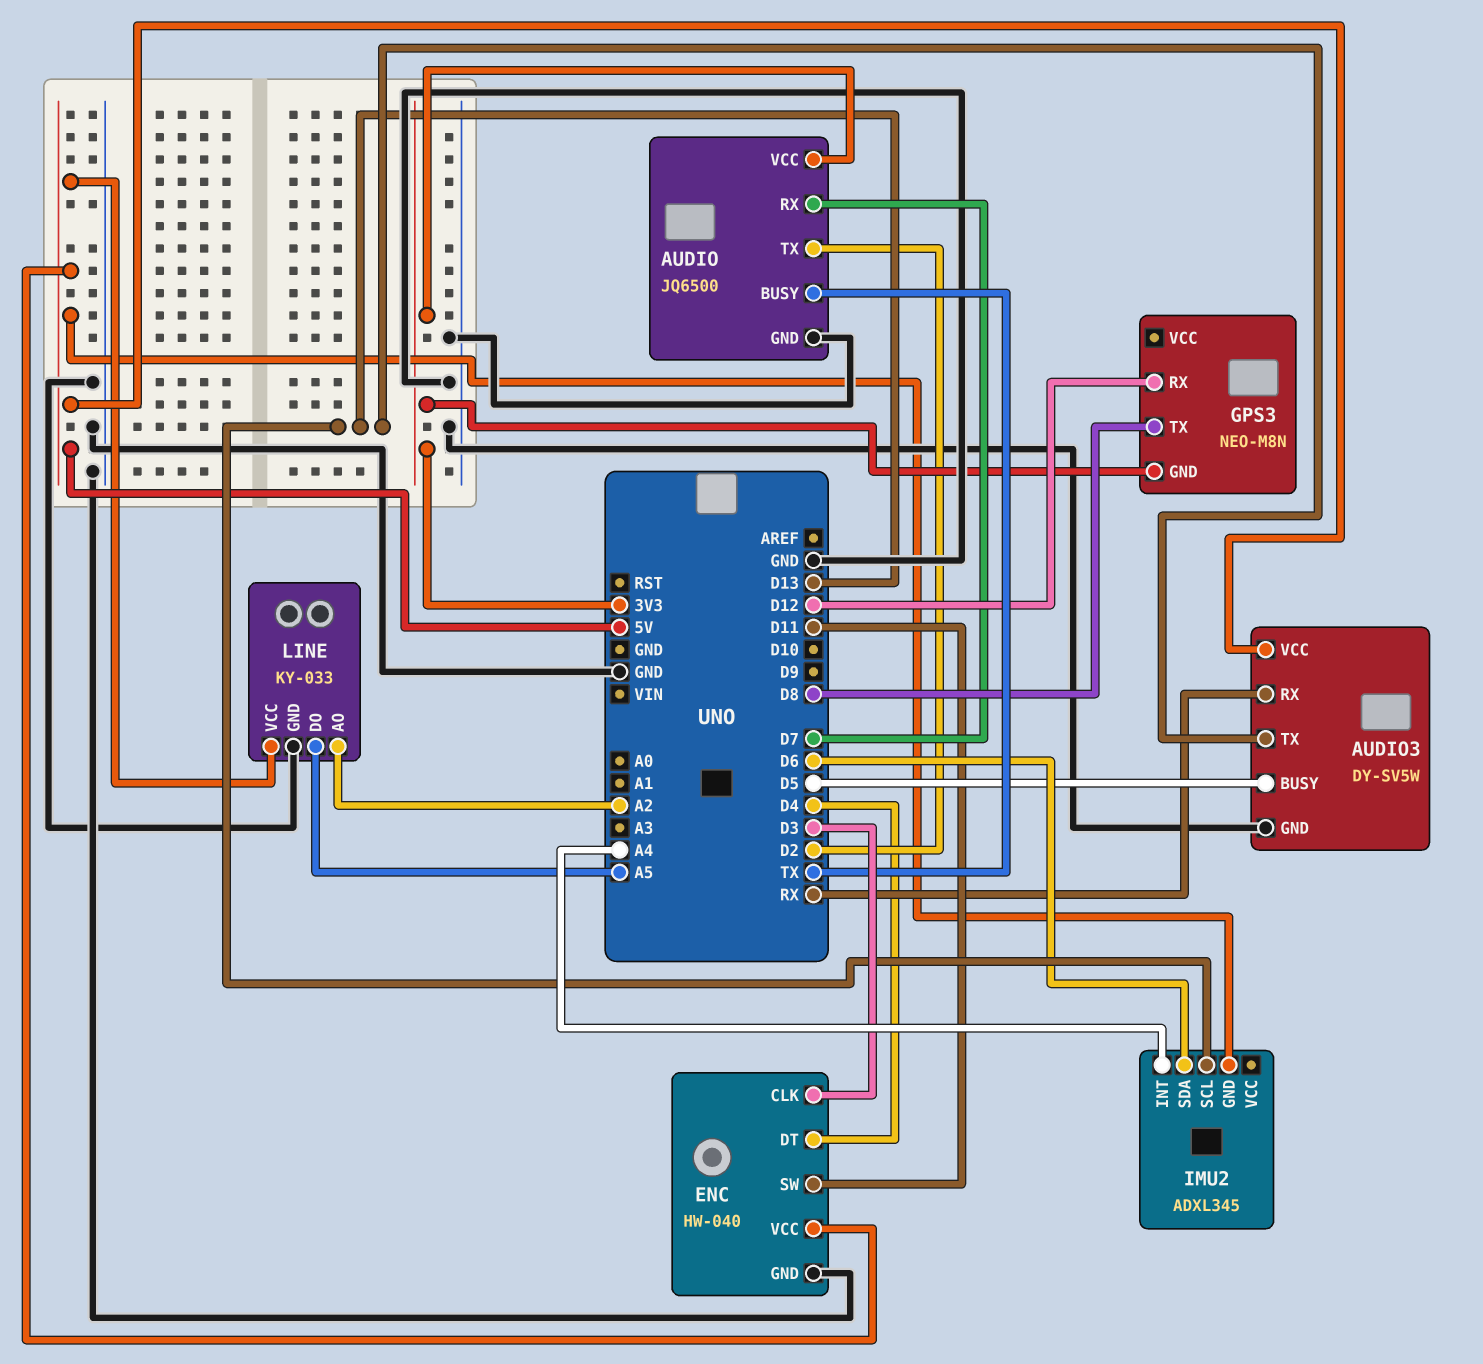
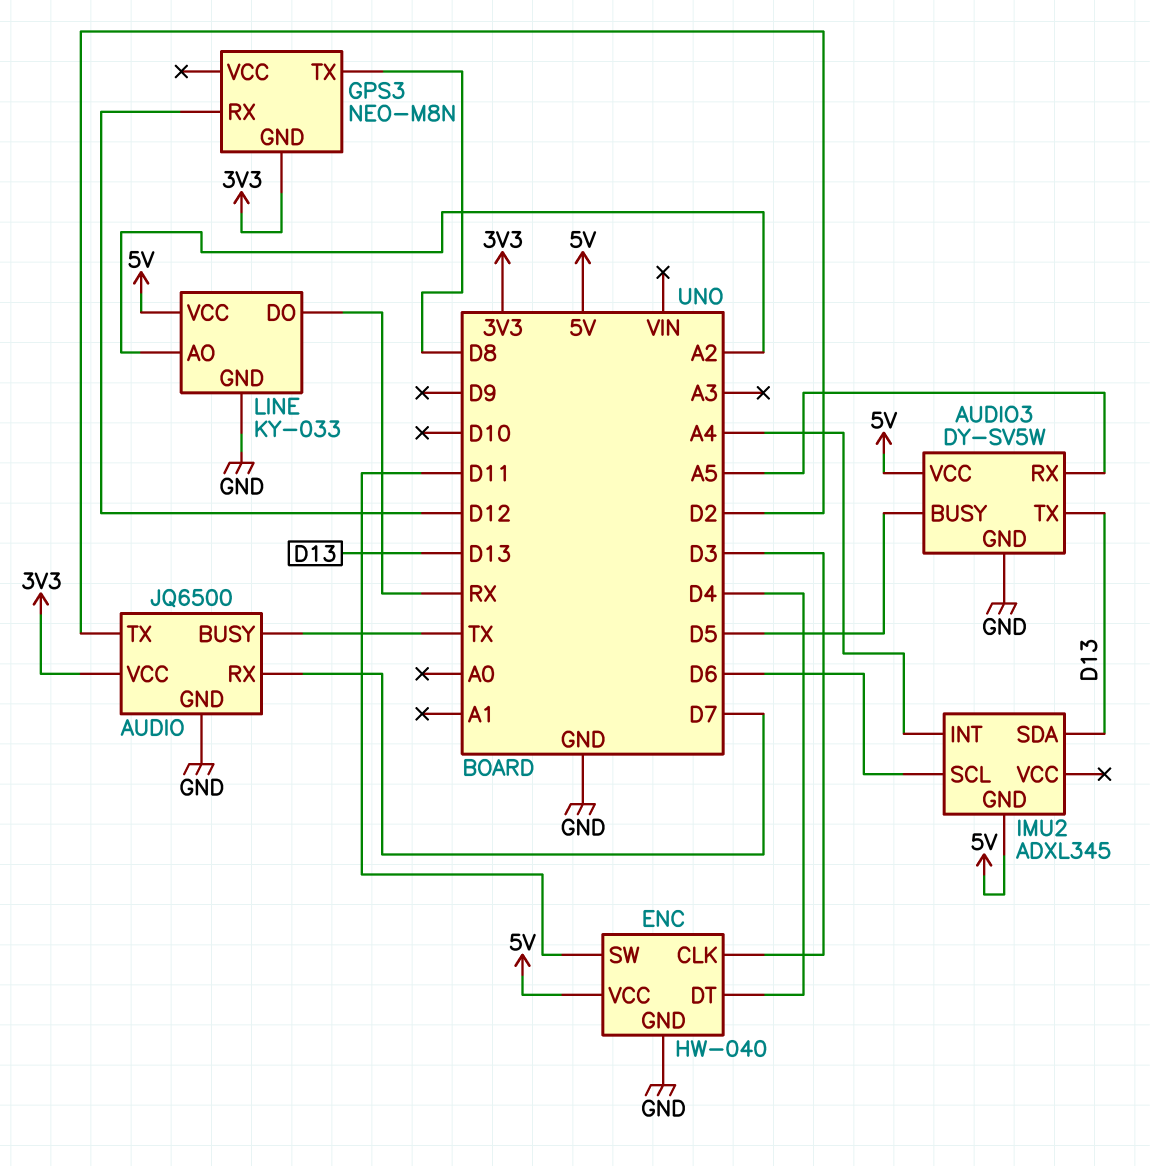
AUDIO3 pin RX: RX -> A5
IMU2 pin SCL: D13 -> D6
IMU2 pin SDA: D6 -> D13
LINE pin DO: A5 -> RX

